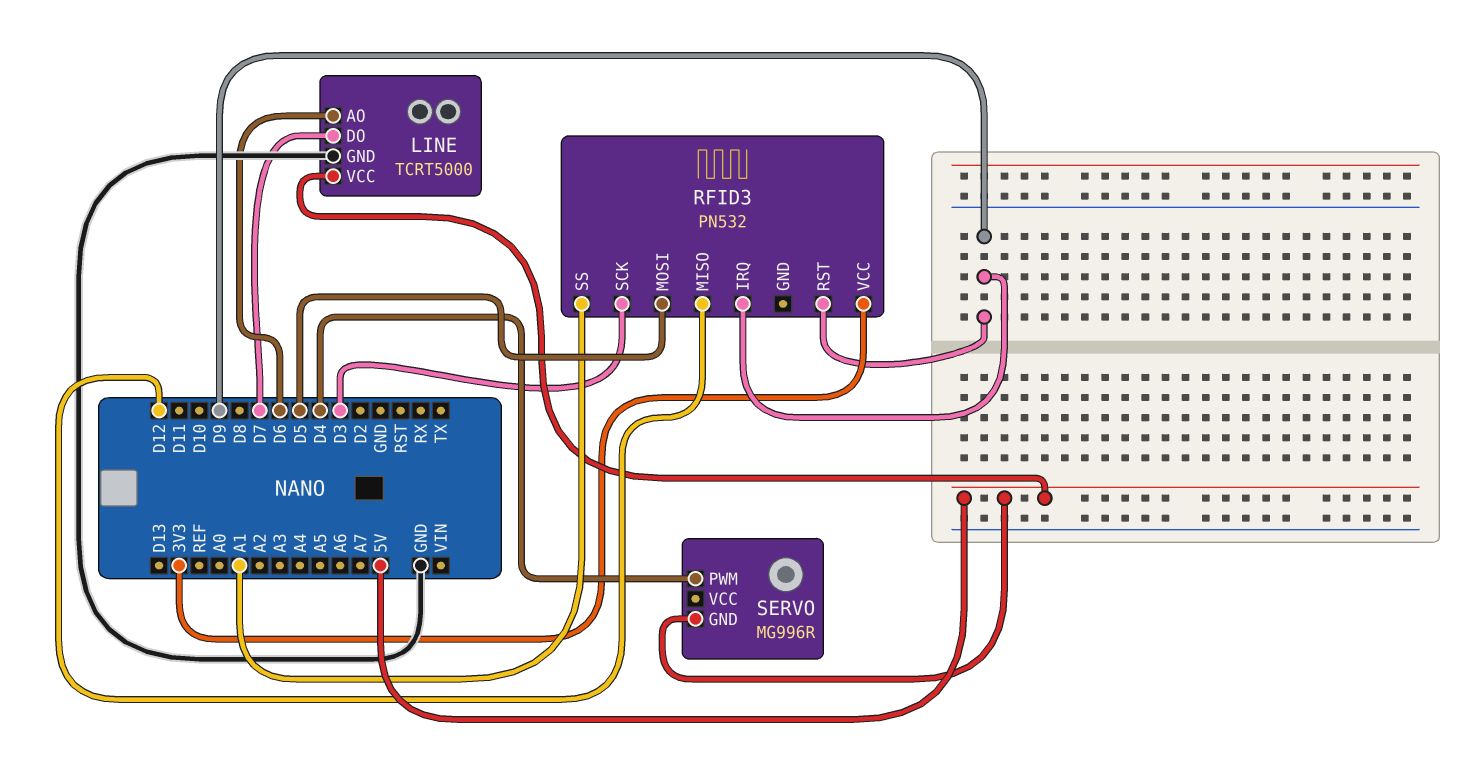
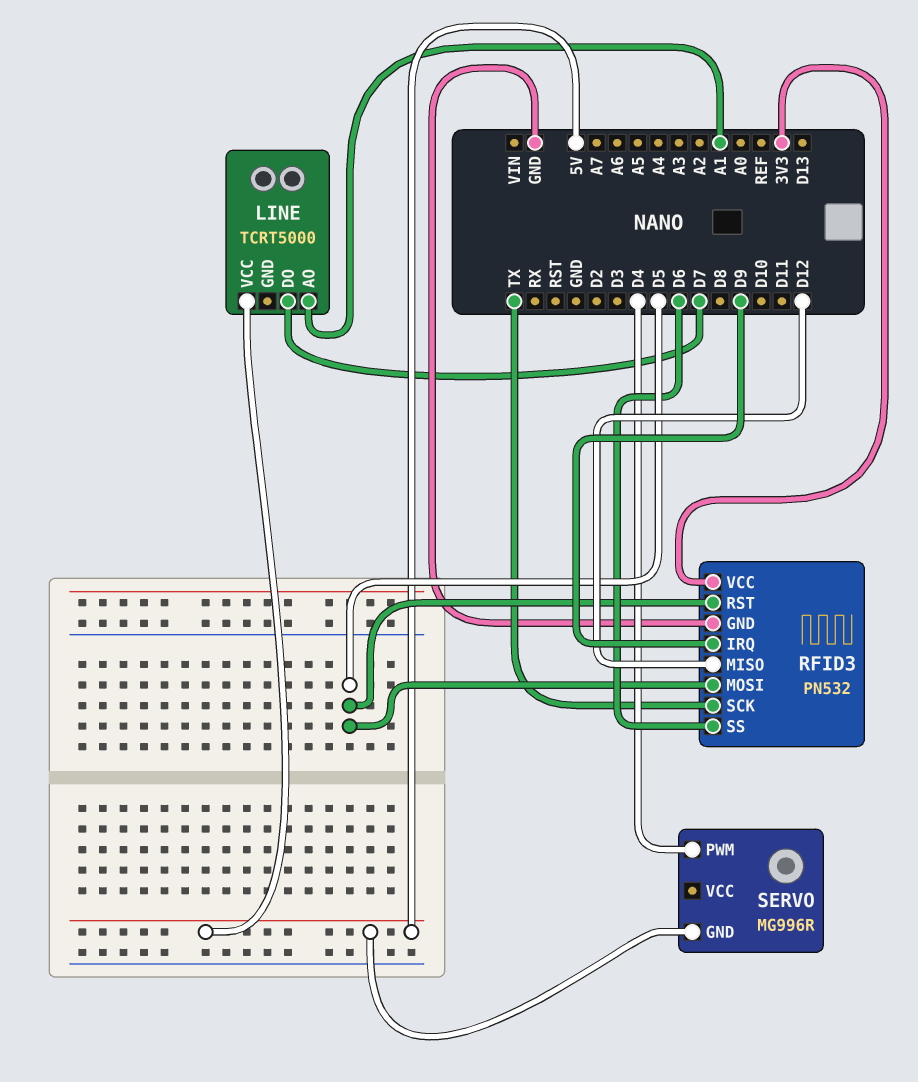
LINE pin AO: D6 -> A1
LINE pin GND: GND -> none
RFID3 pin GND: none -> GND
RFID3 pin RST: D9 -> D5
RFID3 pin SCK: D3 -> TX
RFID3 pin SS: A1 -> D6

